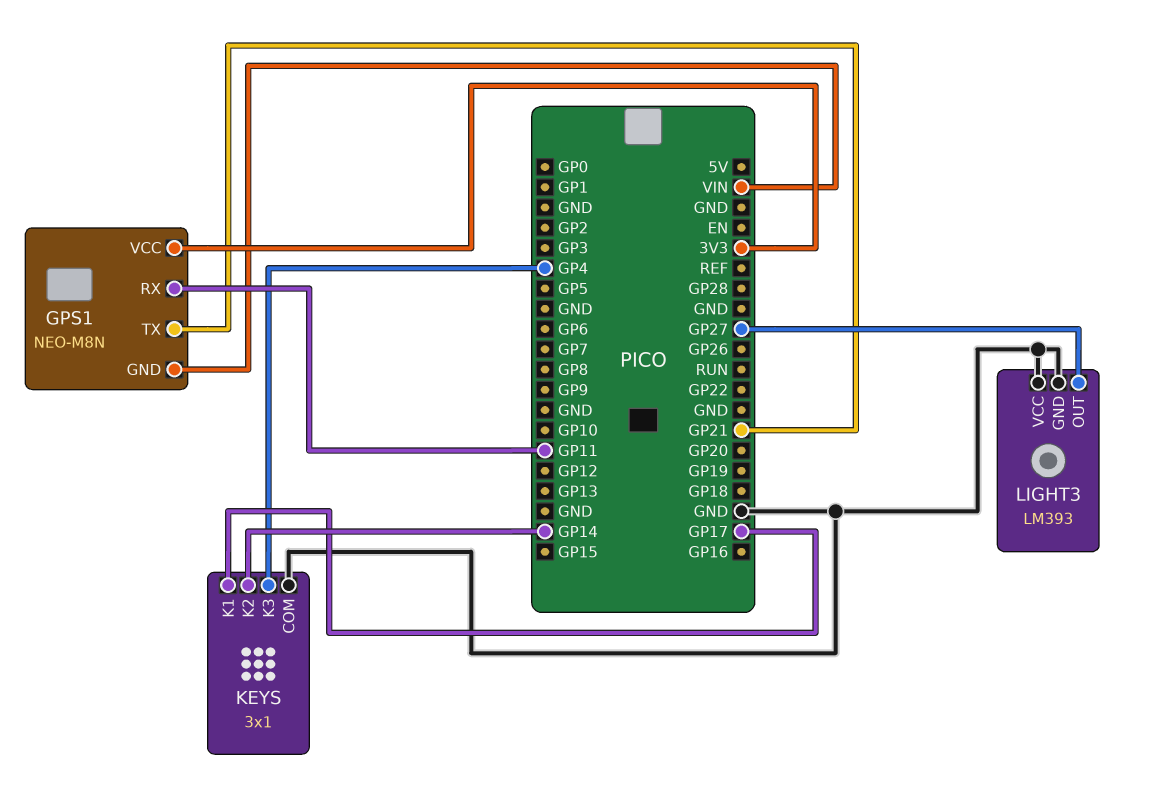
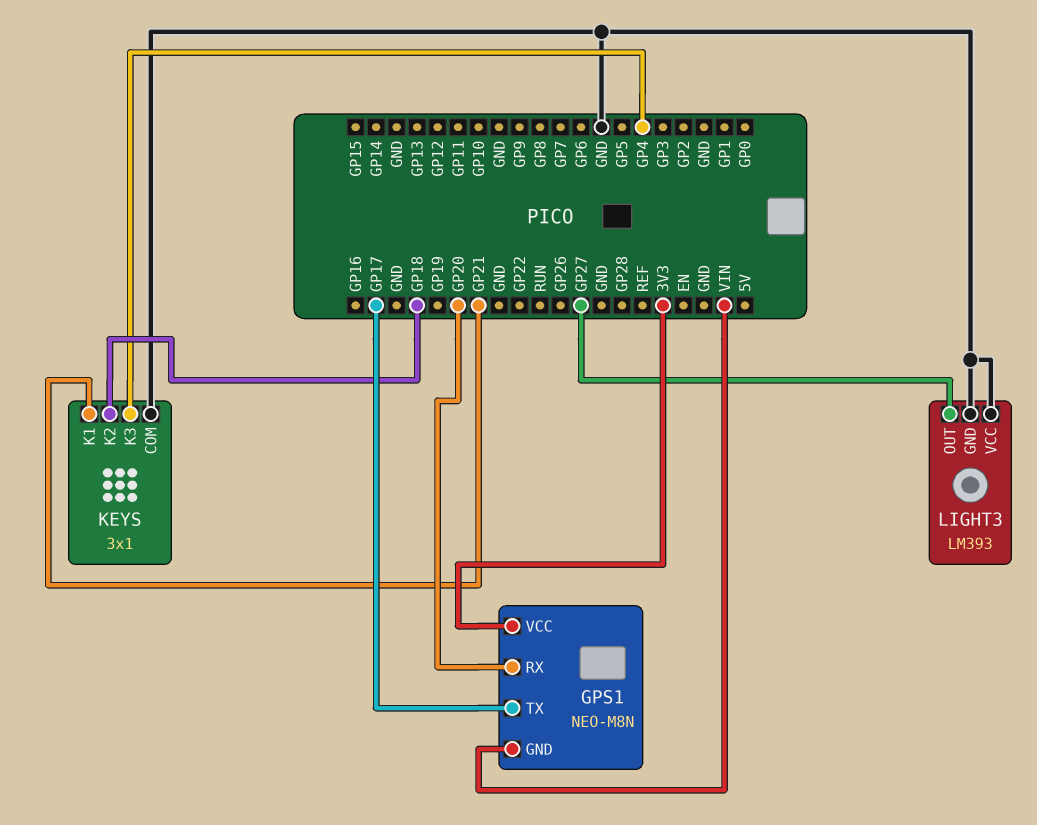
GPS1 pin RX: GP11 -> GP20
GPS1 pin TX: GP21 -> GP17
KEYS pin K1: GP17 -> GP21
KEYS pin K2: GP14 -> GP18

